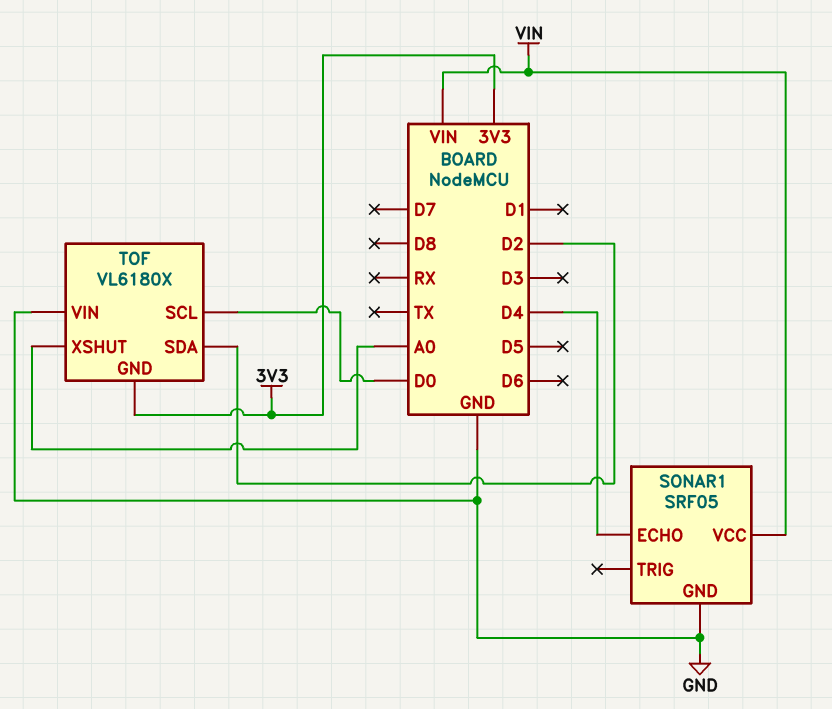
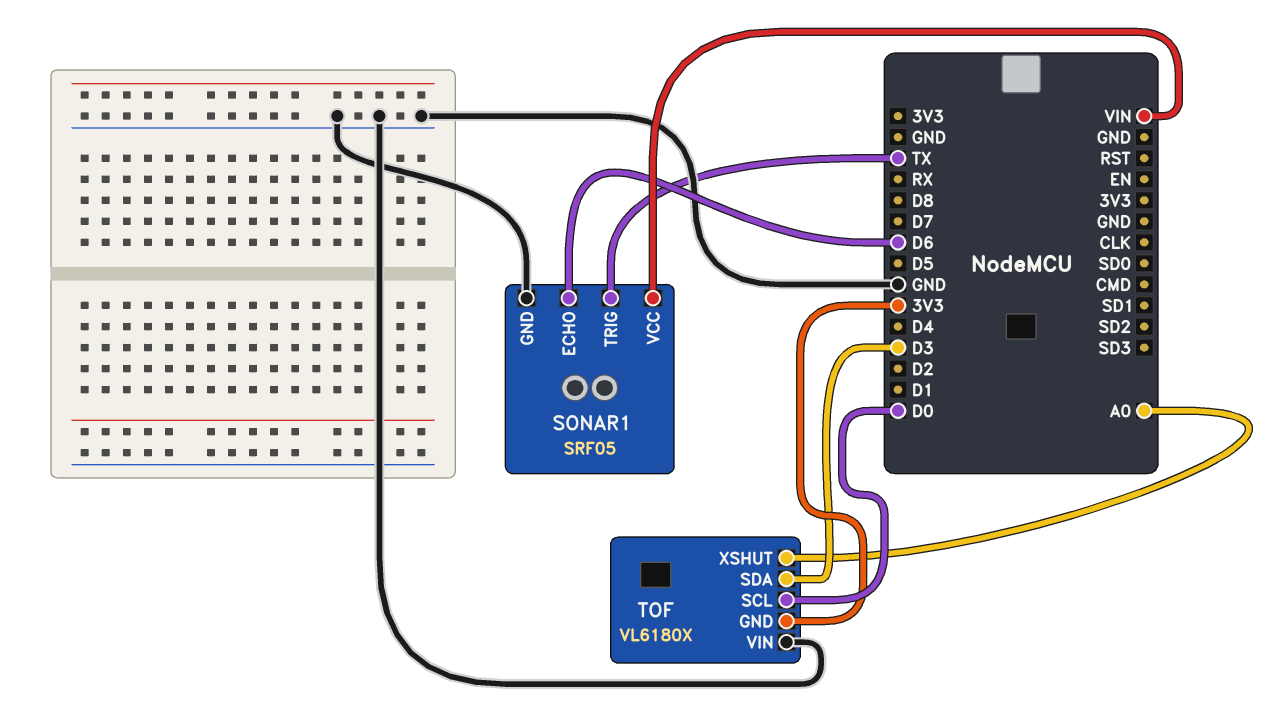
SONAR1 pin ECHO: D4 -> D6
SONAR1 pin TRIG: none -> TX
TOF pin SDA: D2 -> D3

